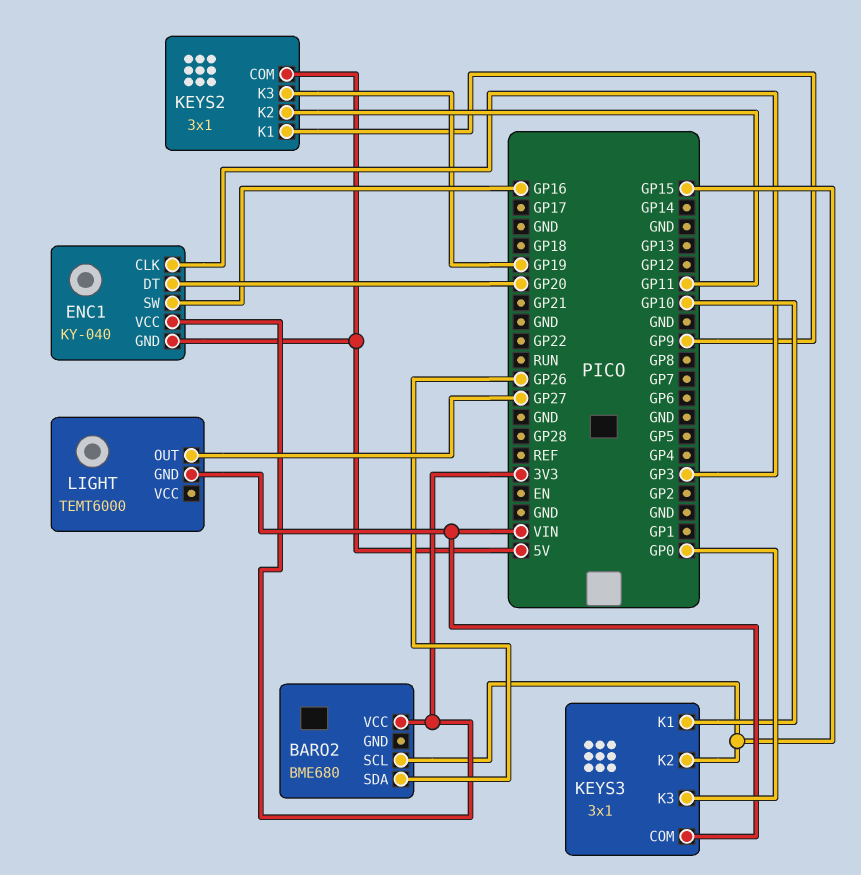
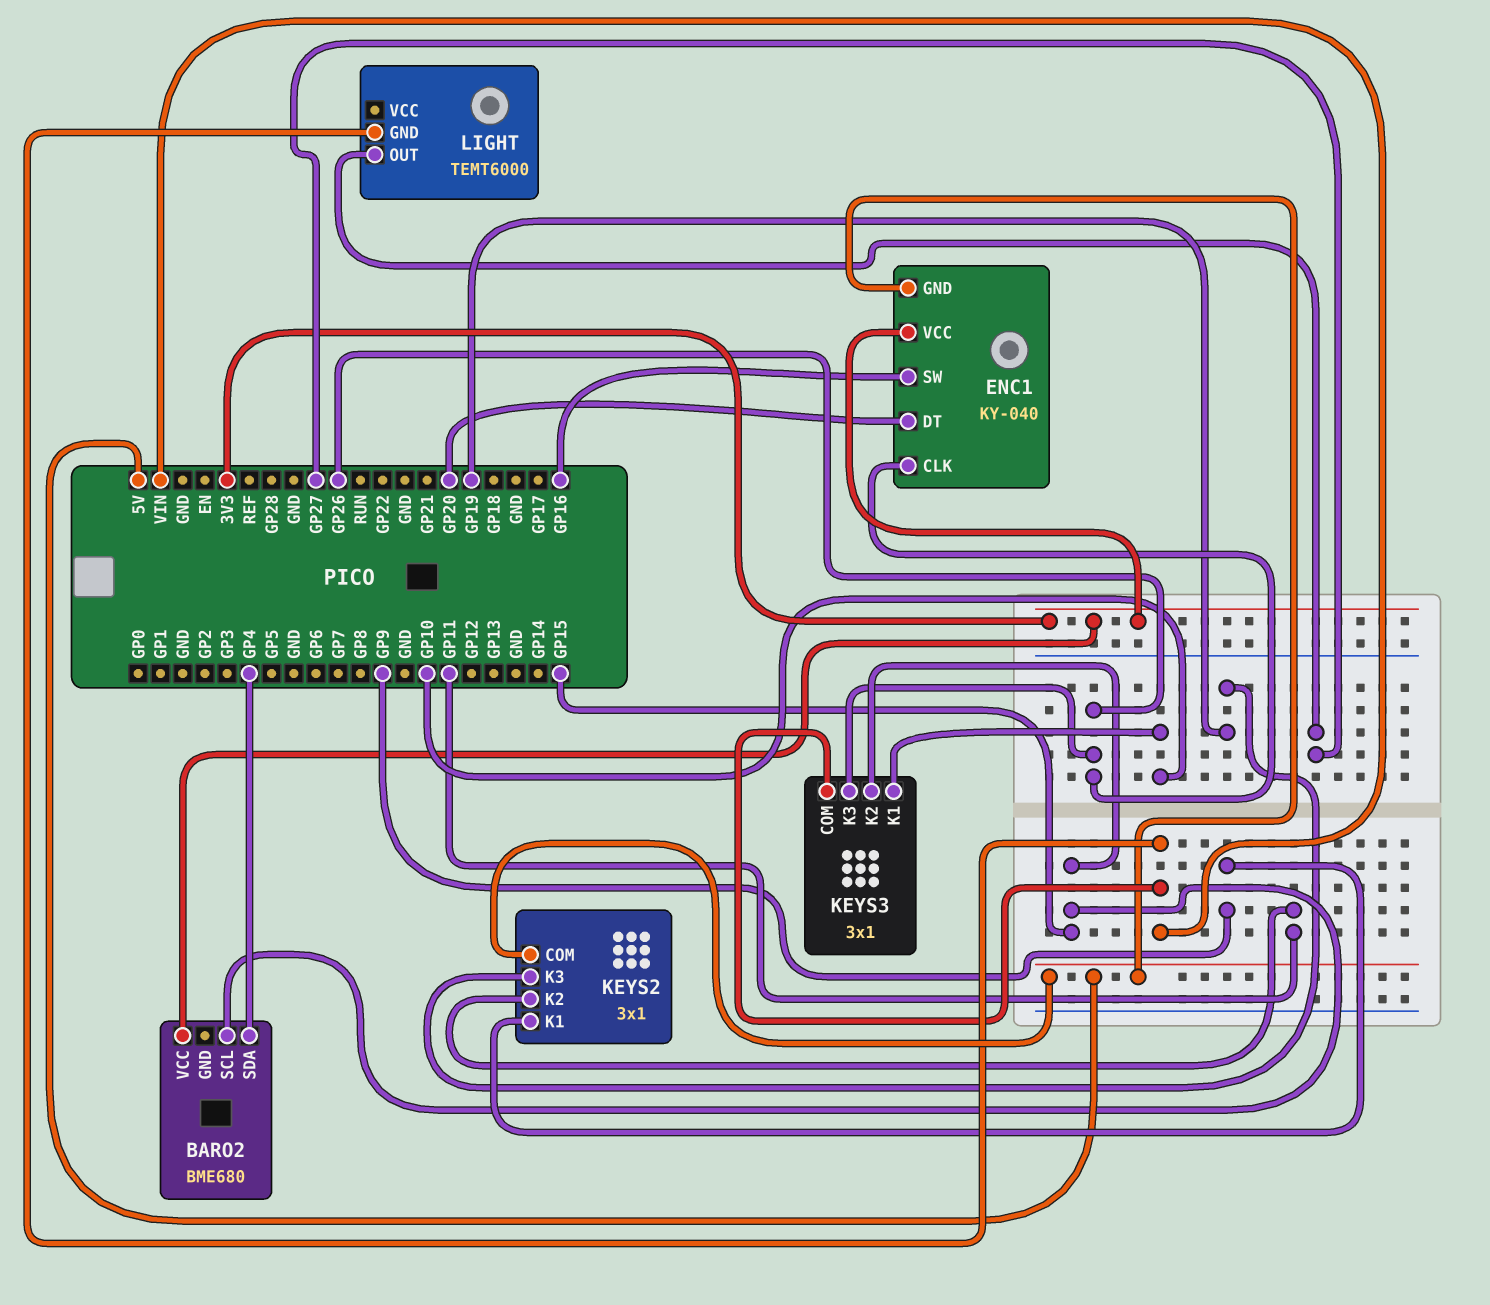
BARO2 pin SDA: GP26 -> GP4
ENC1 pin CLK: GP3 -> GP26
KEYS3 pin K3: GP0 -> GP26

